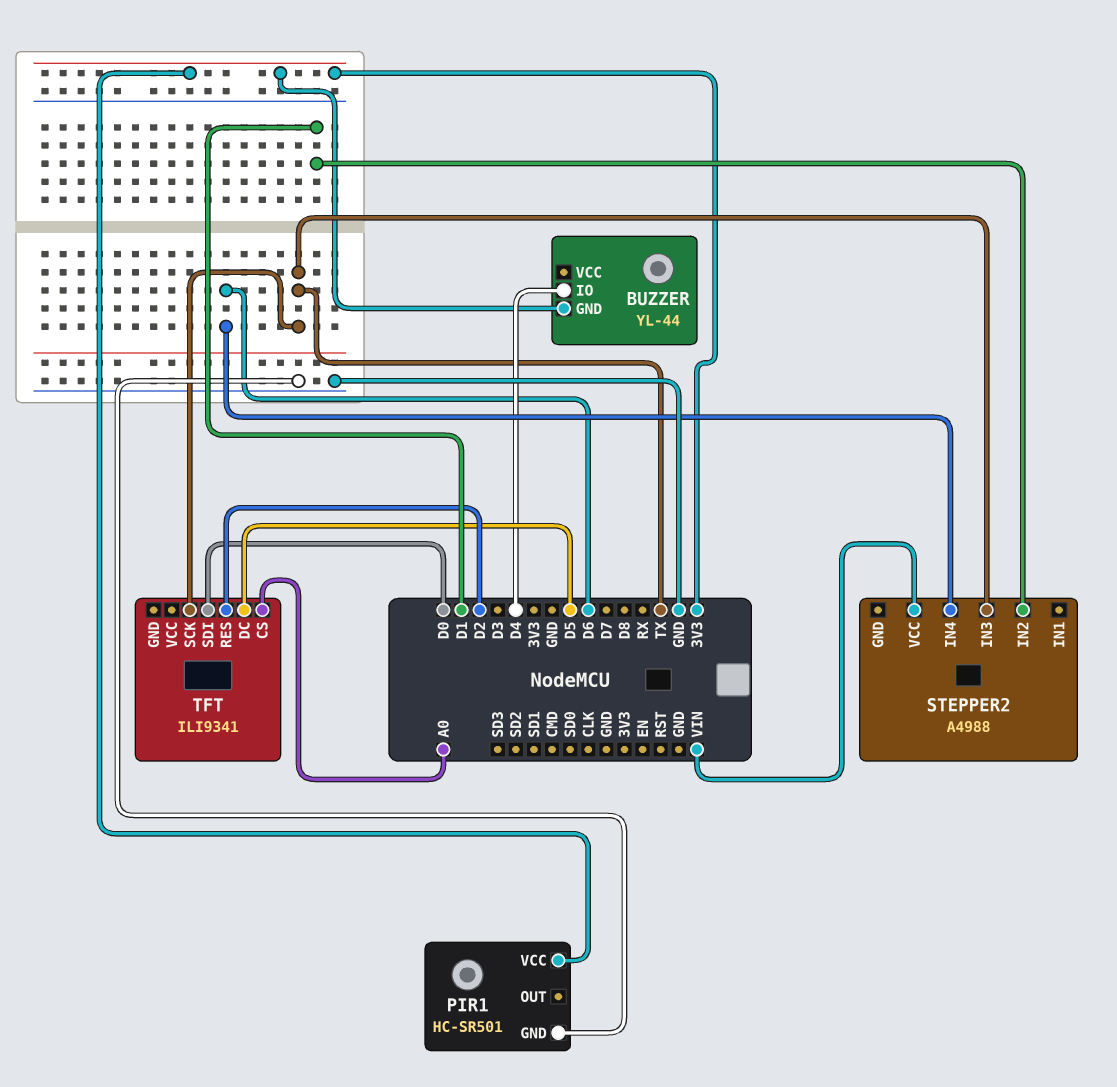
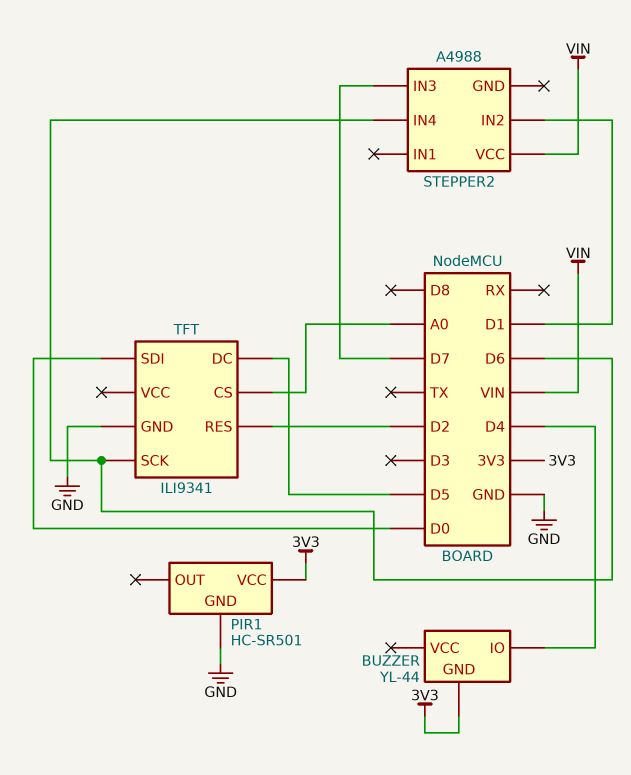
STEPPER2 pin IN3: TX -> D7
TFT pin GND: none -> GND
TFT pin SCK: TX -> D6

